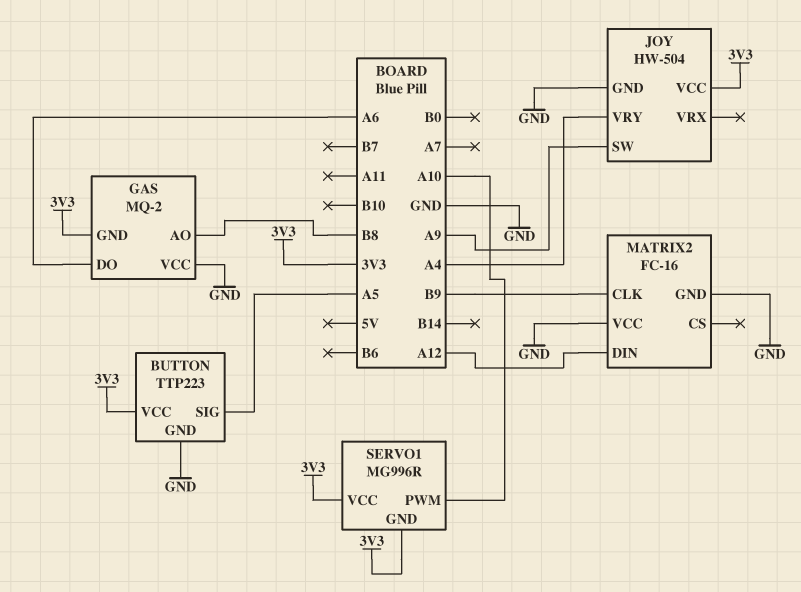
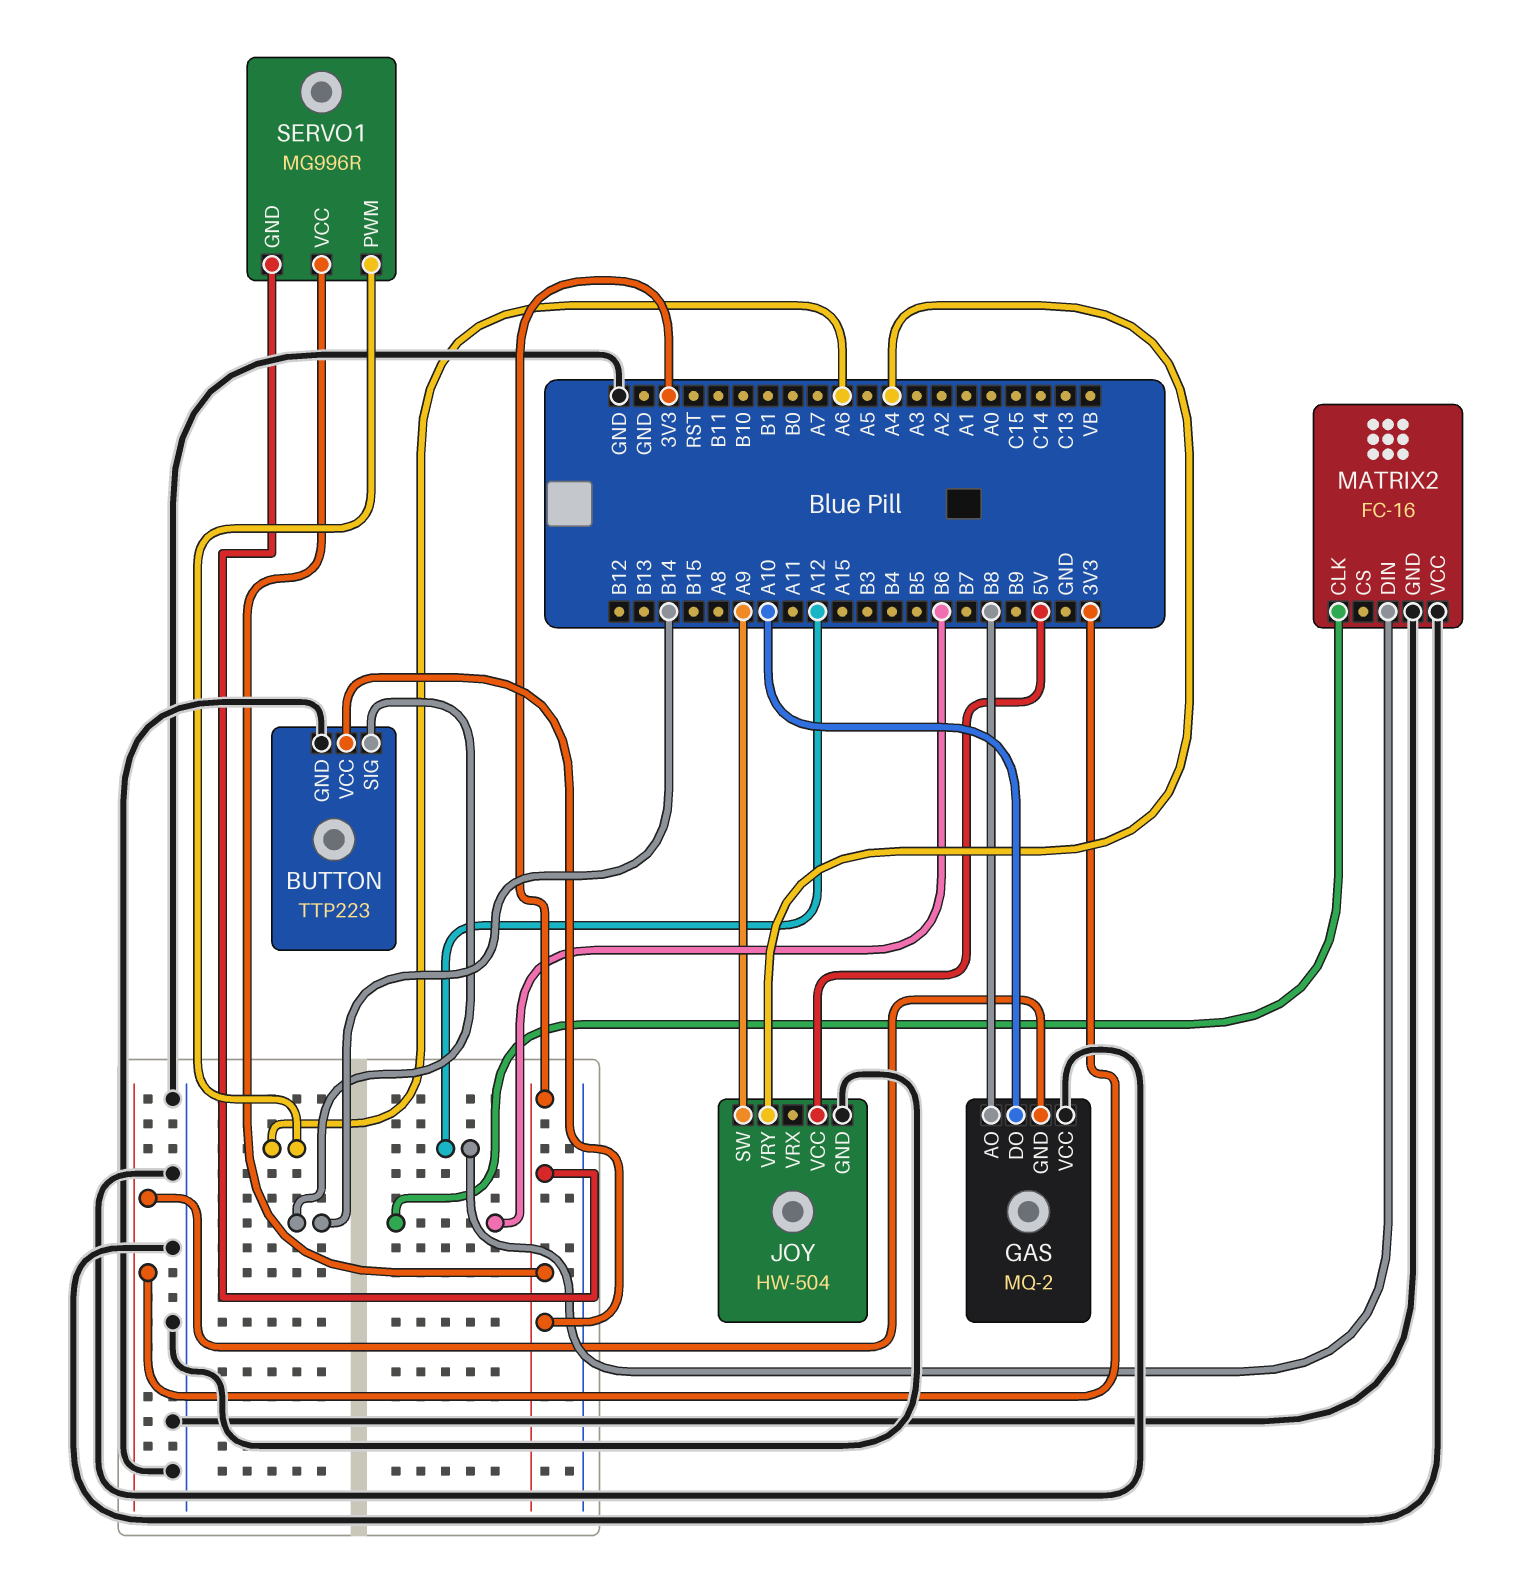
BUTTON pin SIG: A5 -> B14
GAS pin DO: A6 -> A10
JOY pin VCC: 3V3 -> 5V
MATRIX2 pin CLK: B9 -> B6
SERVO1 pin PWM: A10 -> A6

